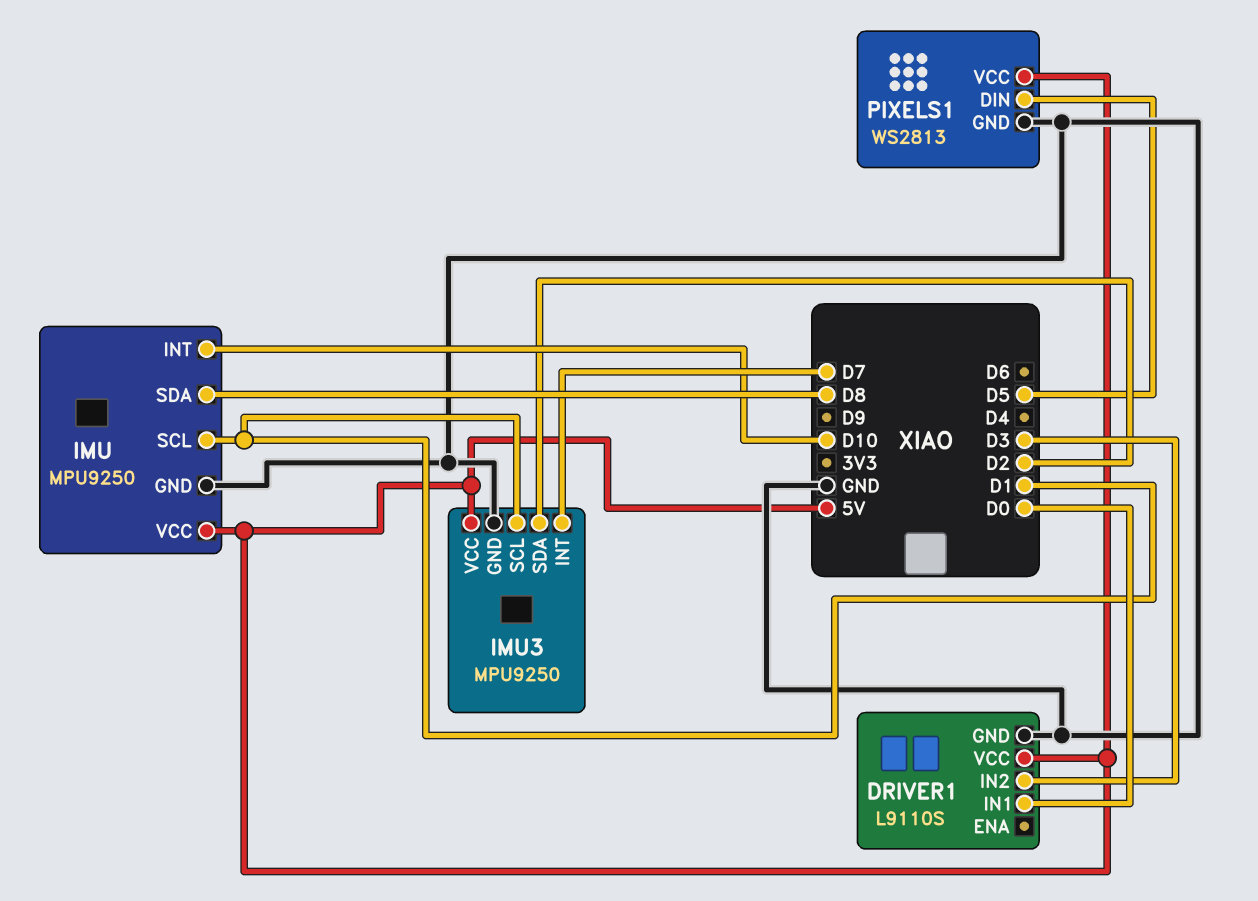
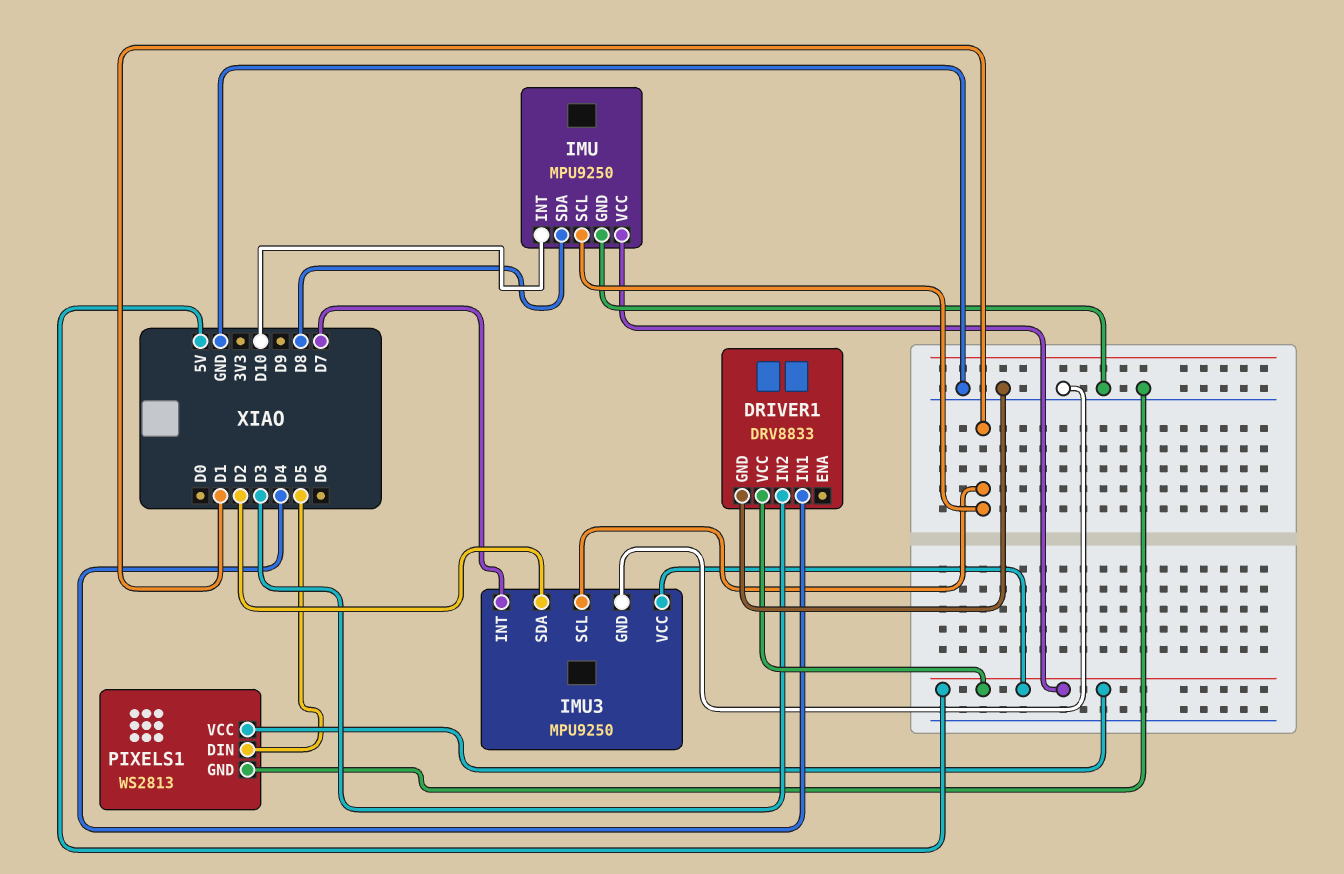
DRIVER1: L9110S -> DRV8833
DRIVER1 pin IN1: D0 -> D4

